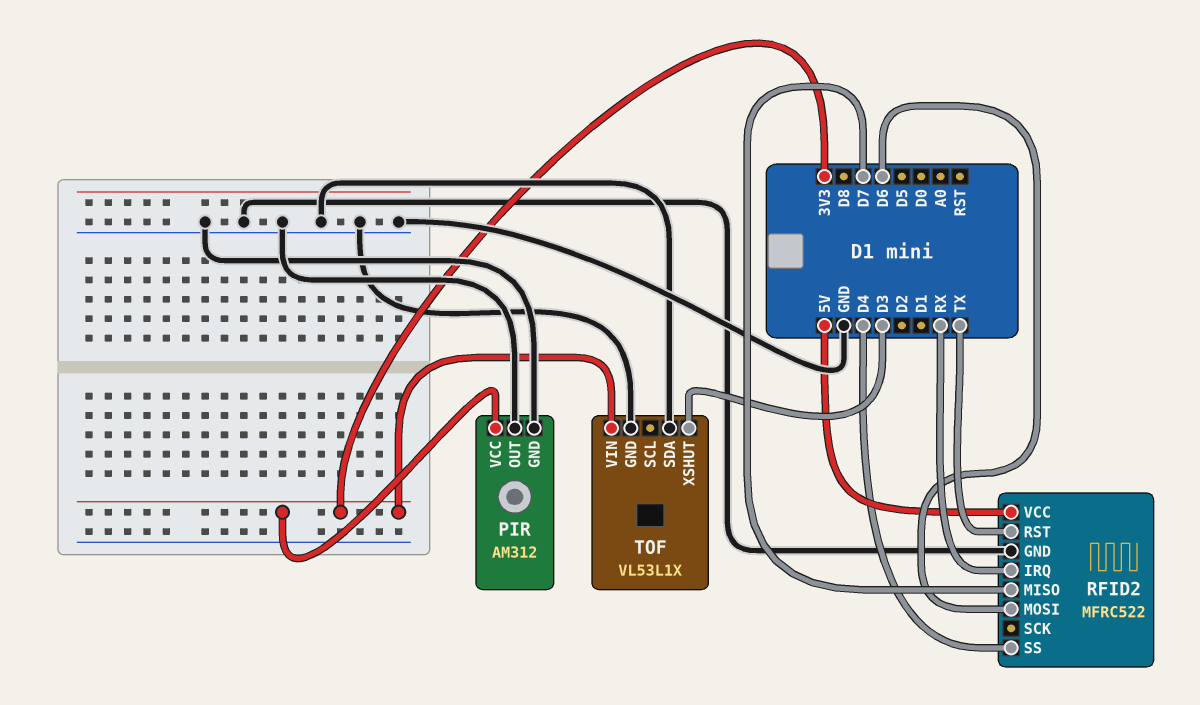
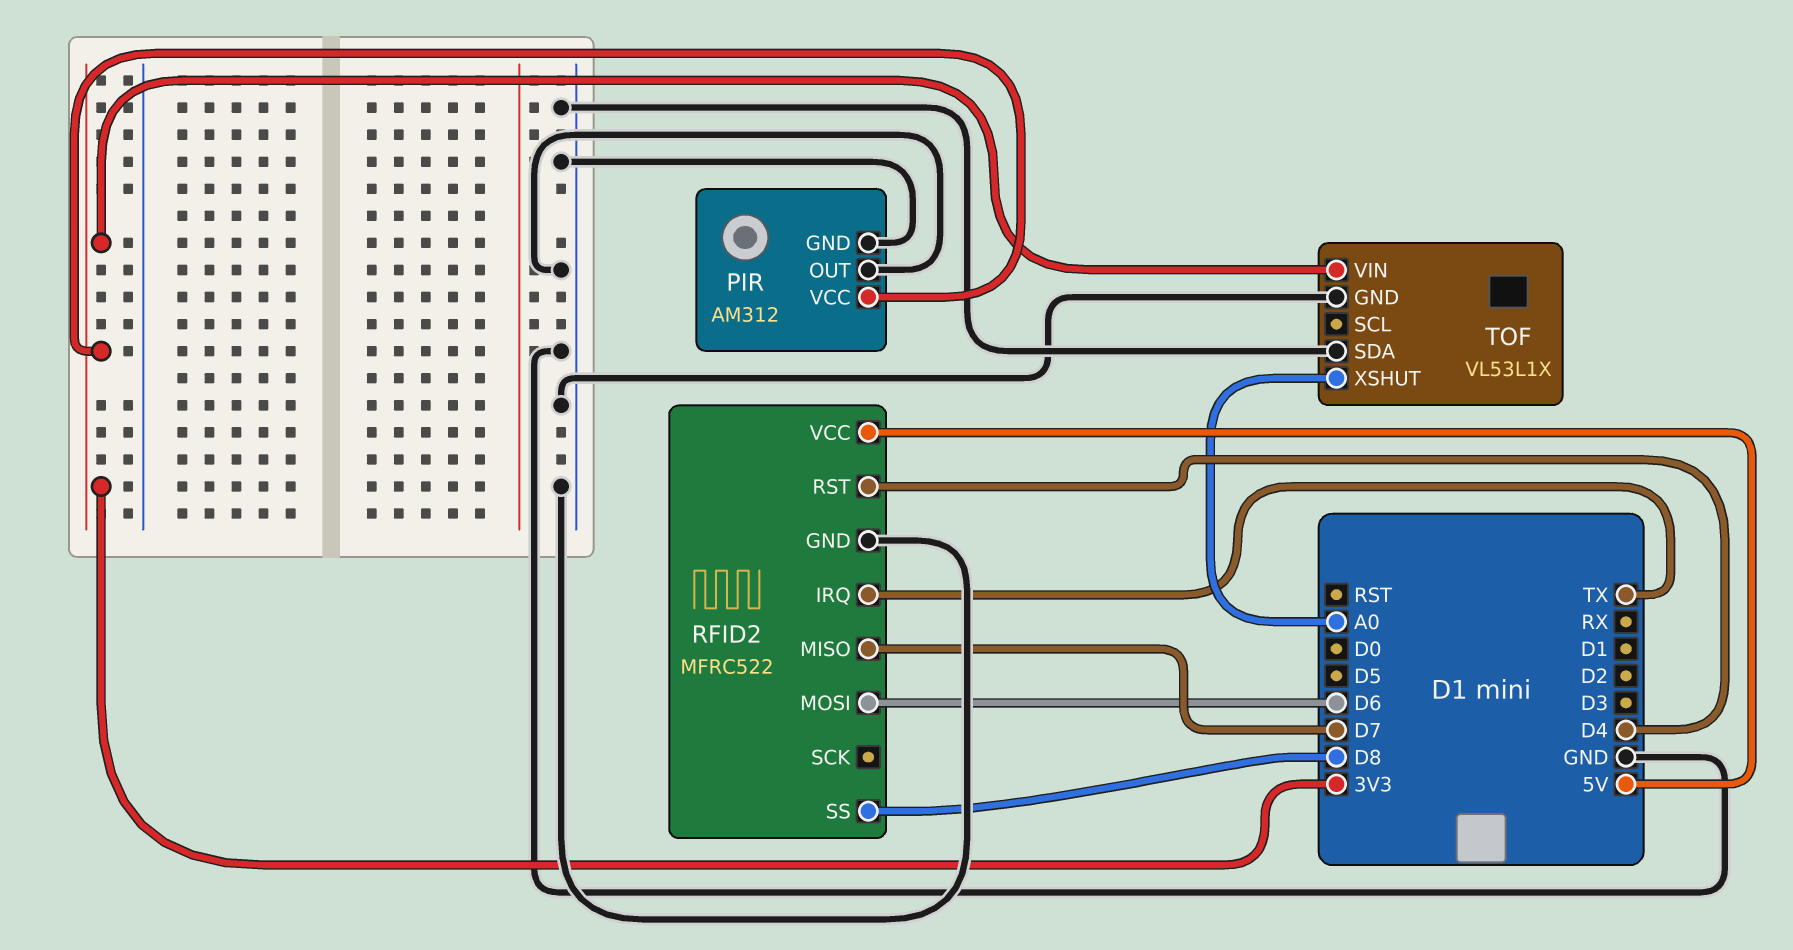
RFID2 pin IRQ: RX -> TX
RFID2 pin RST: TX -> D4
RFID2 pin SS: D4 -> D8
TOF pin XSHUT: D3 -> A0

